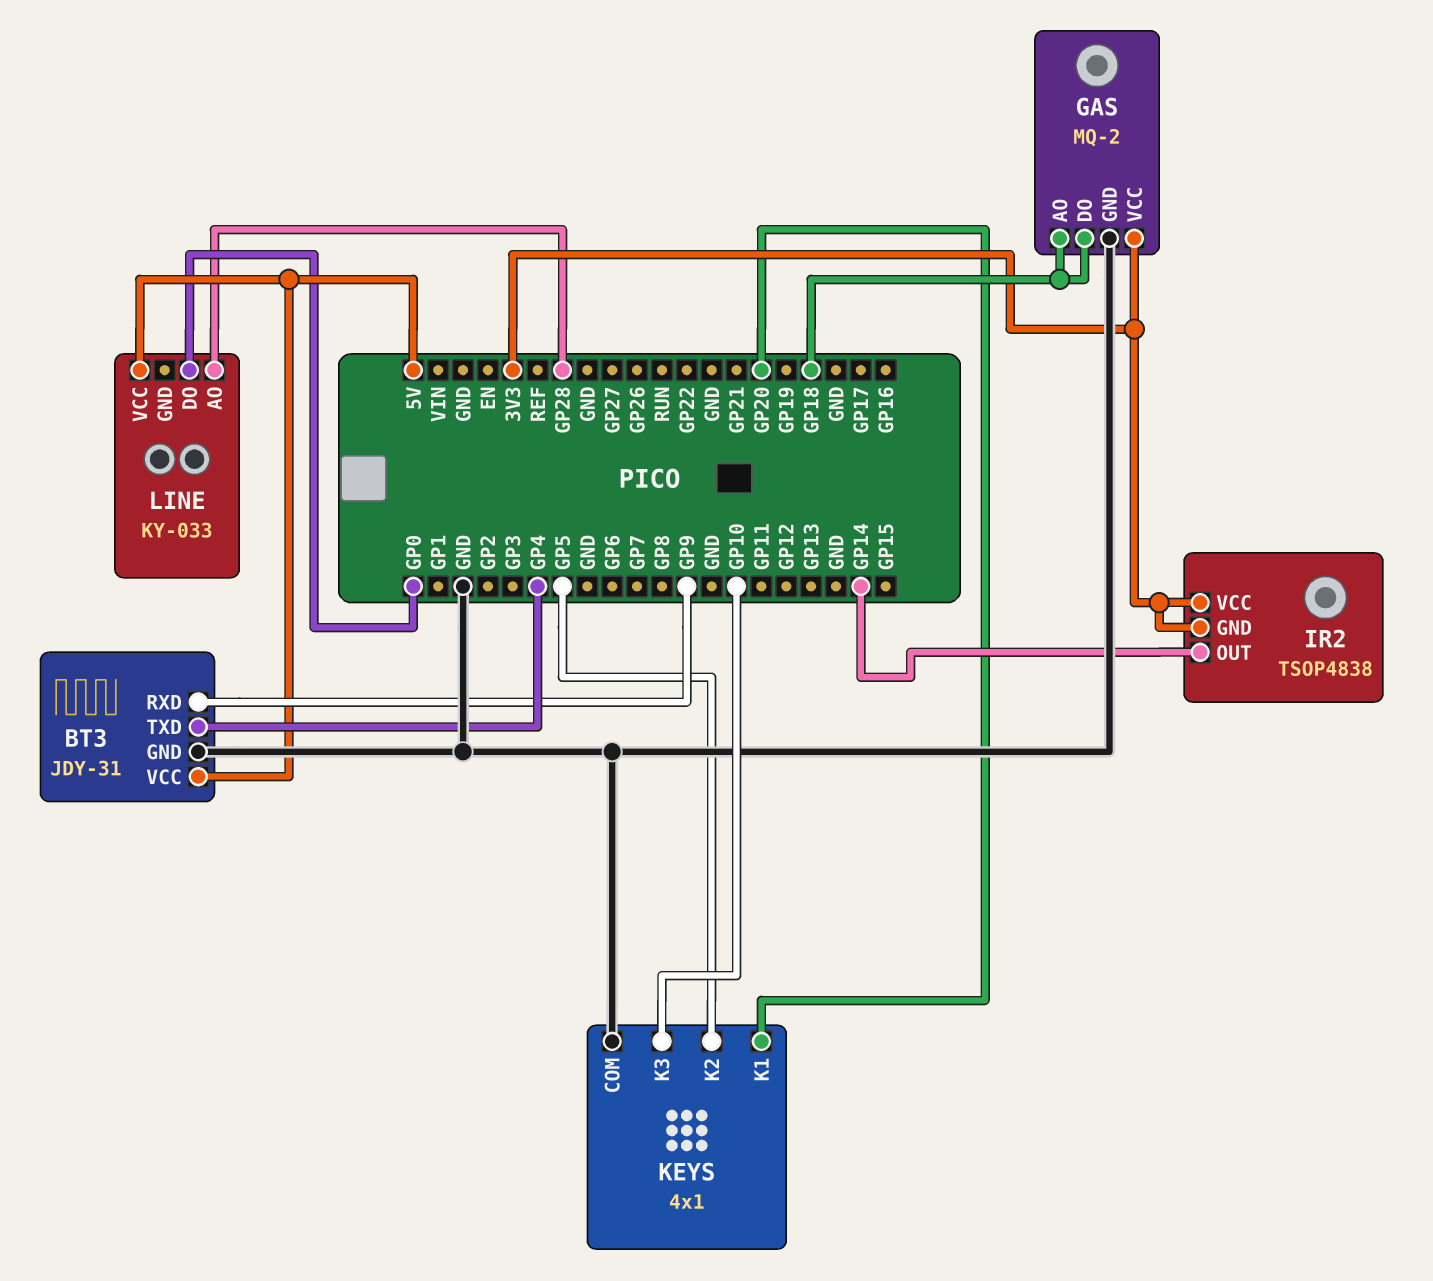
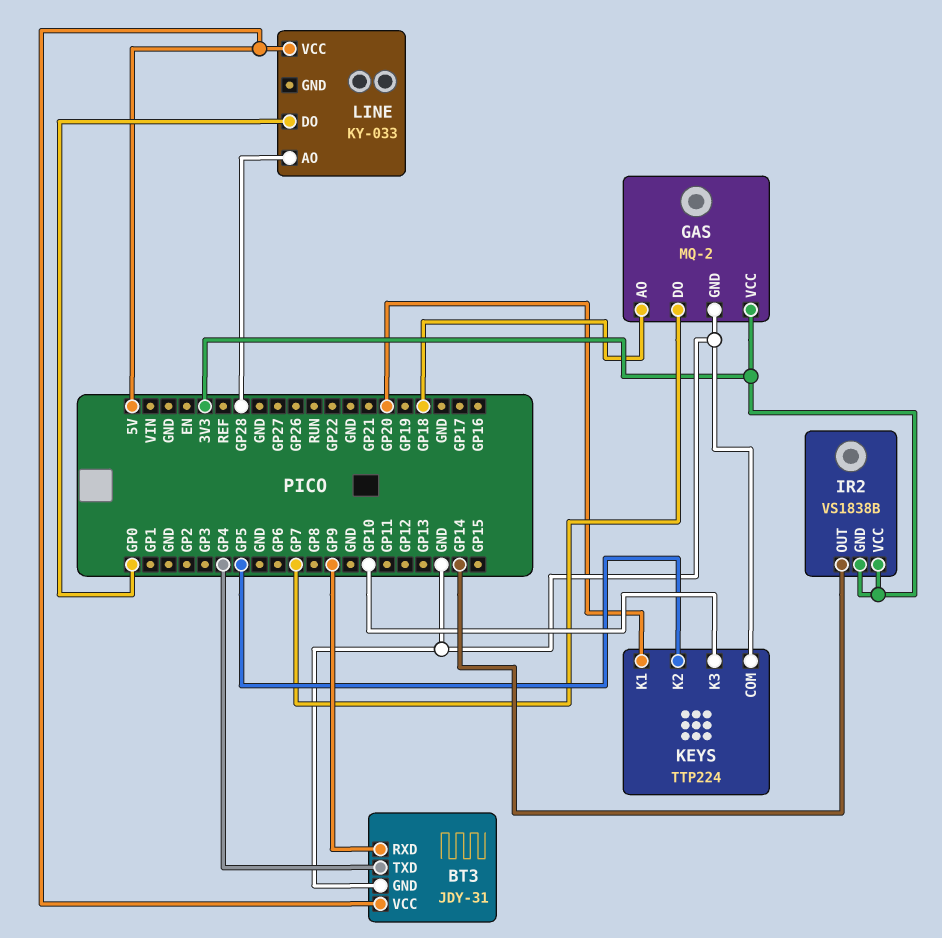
GAS pin DO: GP18 -> GP7
IR2: TSOP4838 -> VS1838B
KEYS: 4x1 -> TTP224

